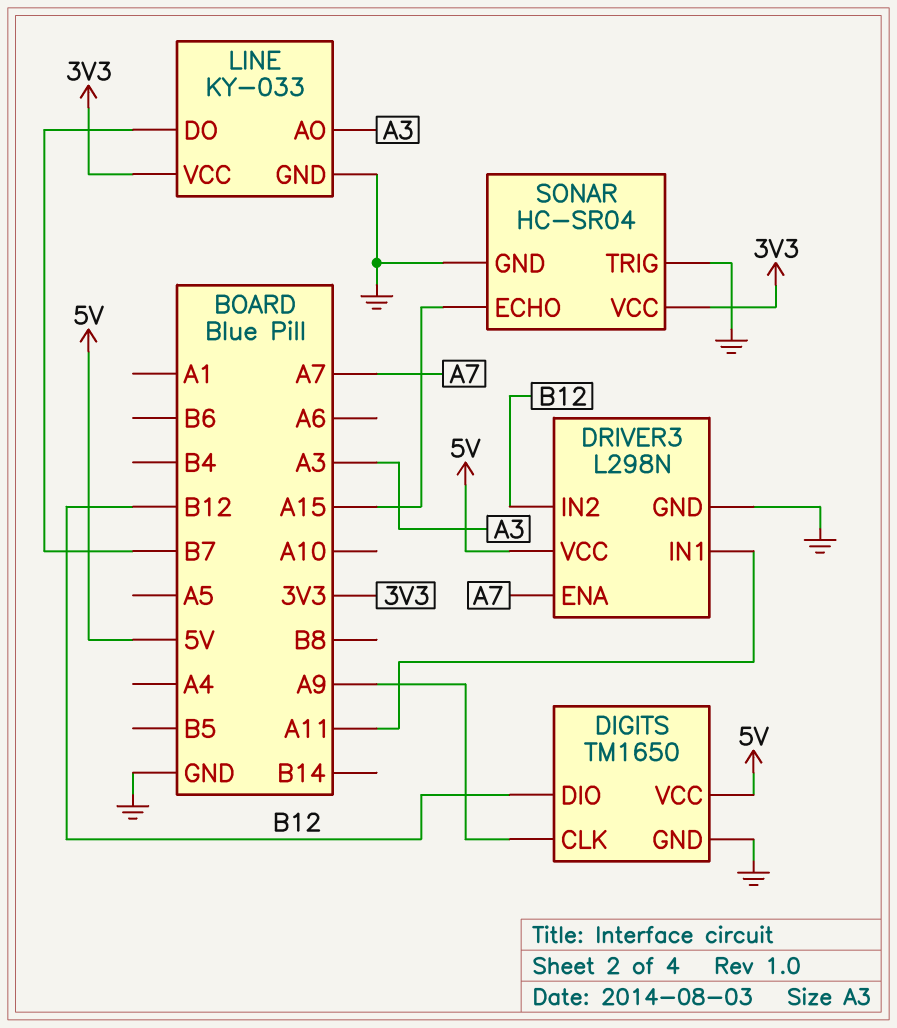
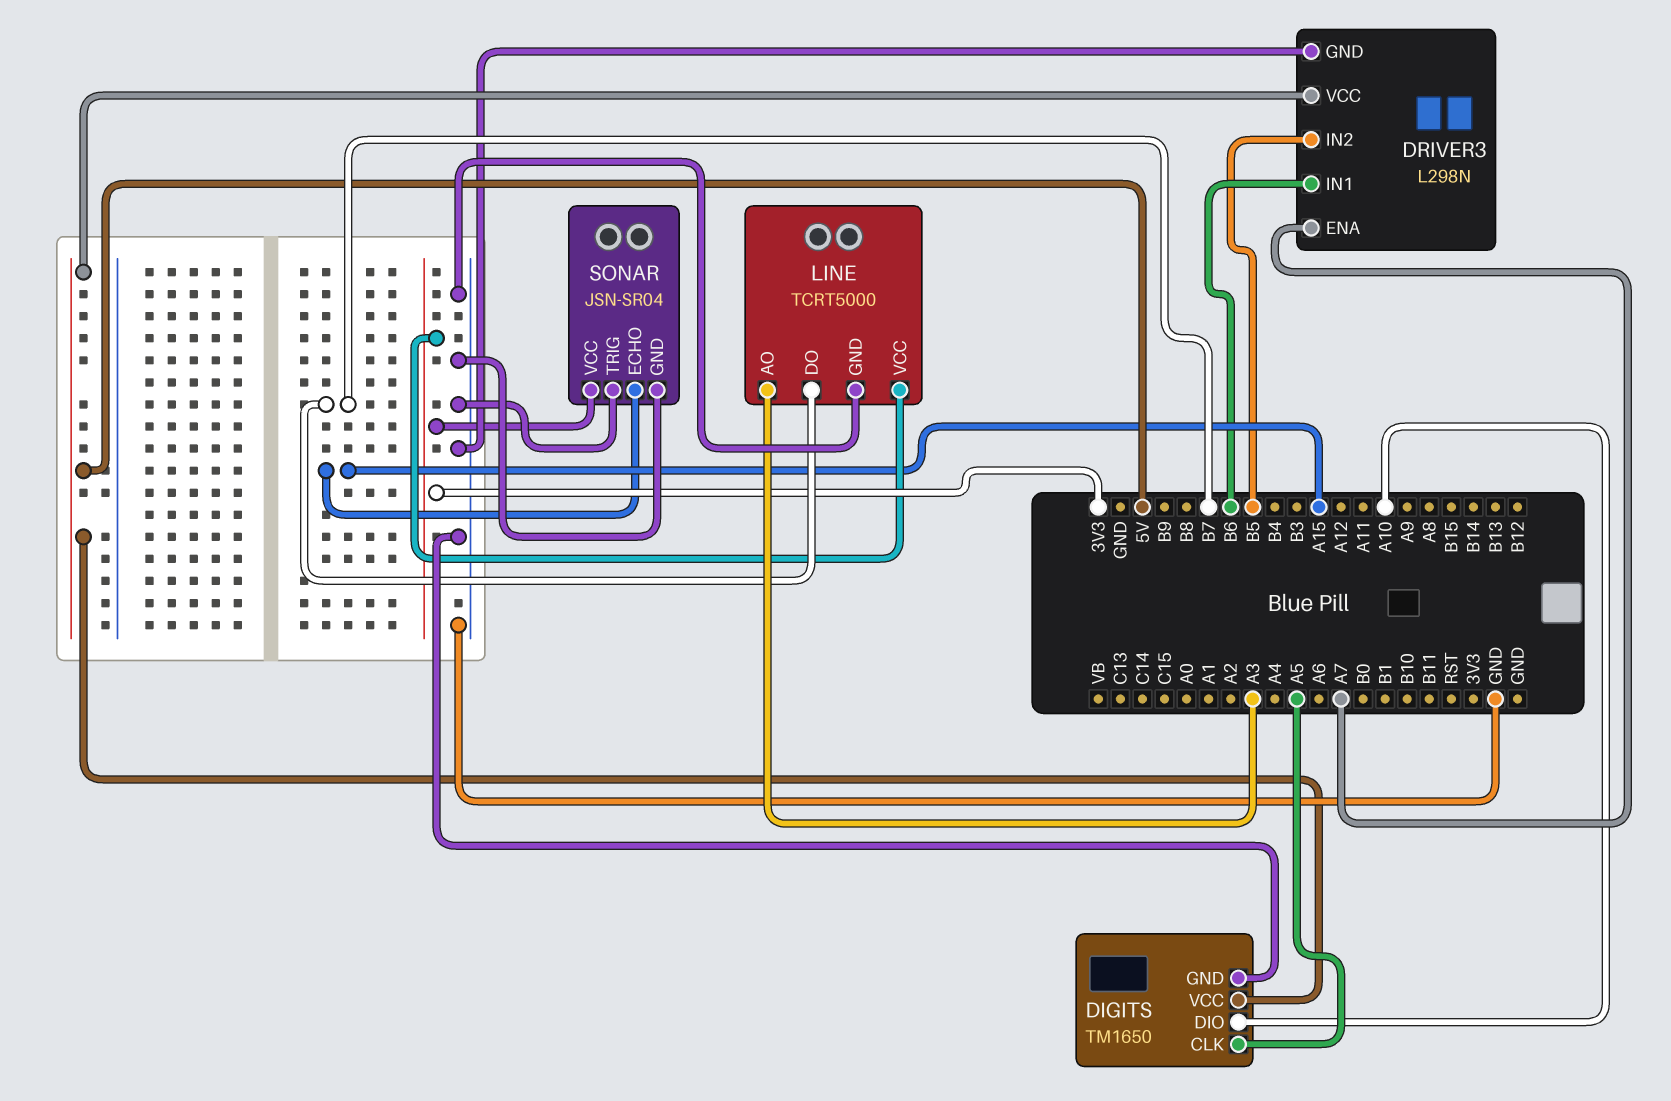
DIGITS pin CLK: A9 -> A5
DIGITS pin DIO: B12 -> A10
DRIVER3 pin IN1: A11 -> B6
DRIVER3 pin IN2: B12 -> B5
LINE: KY-033 -> TCRT5000
SONAR: HC-SR04 -> JSN-SR04

